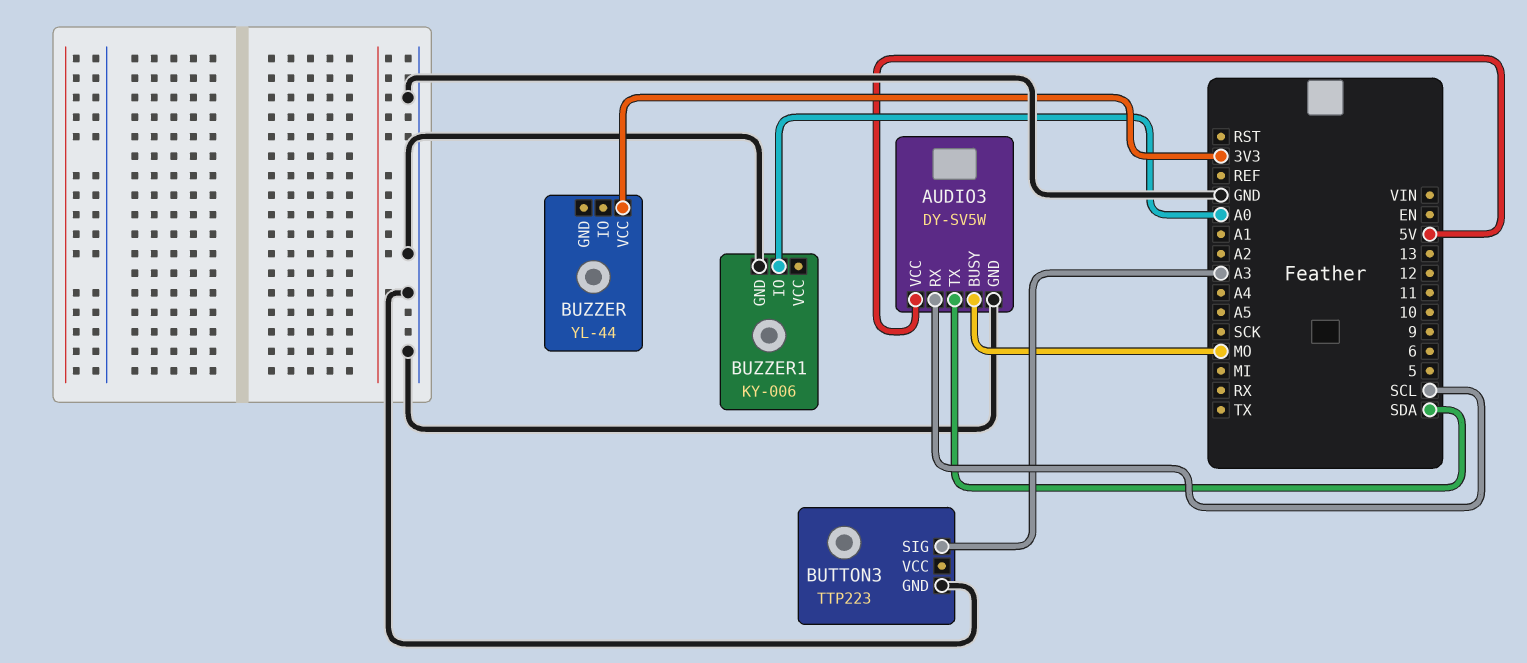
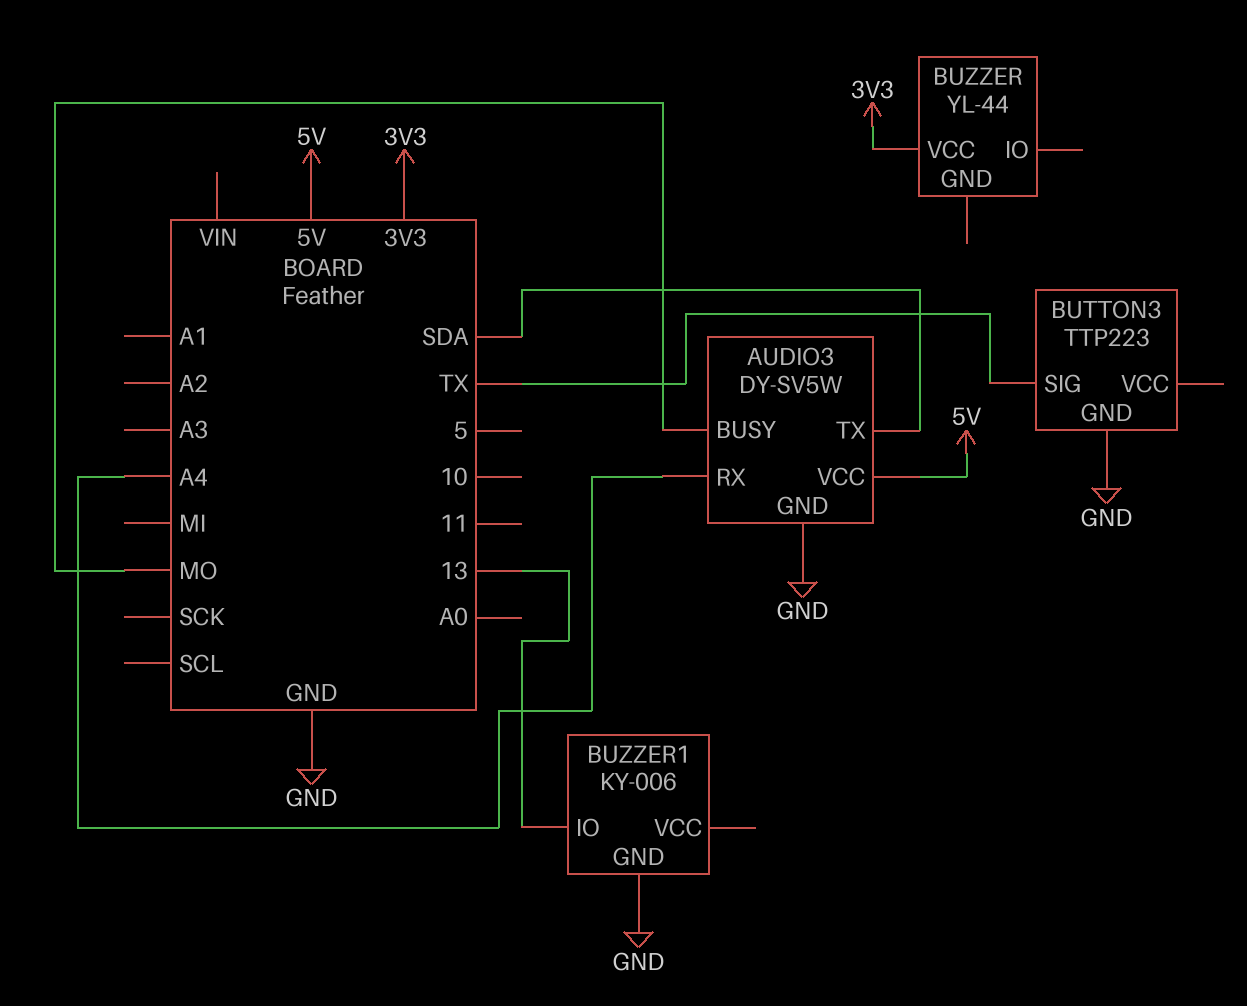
AUDIO3 pin RX: SCL -> A4
BUTTON3 pin SIG: A3 -> TX
BUZZER1 pin IO: A0 -> 13

